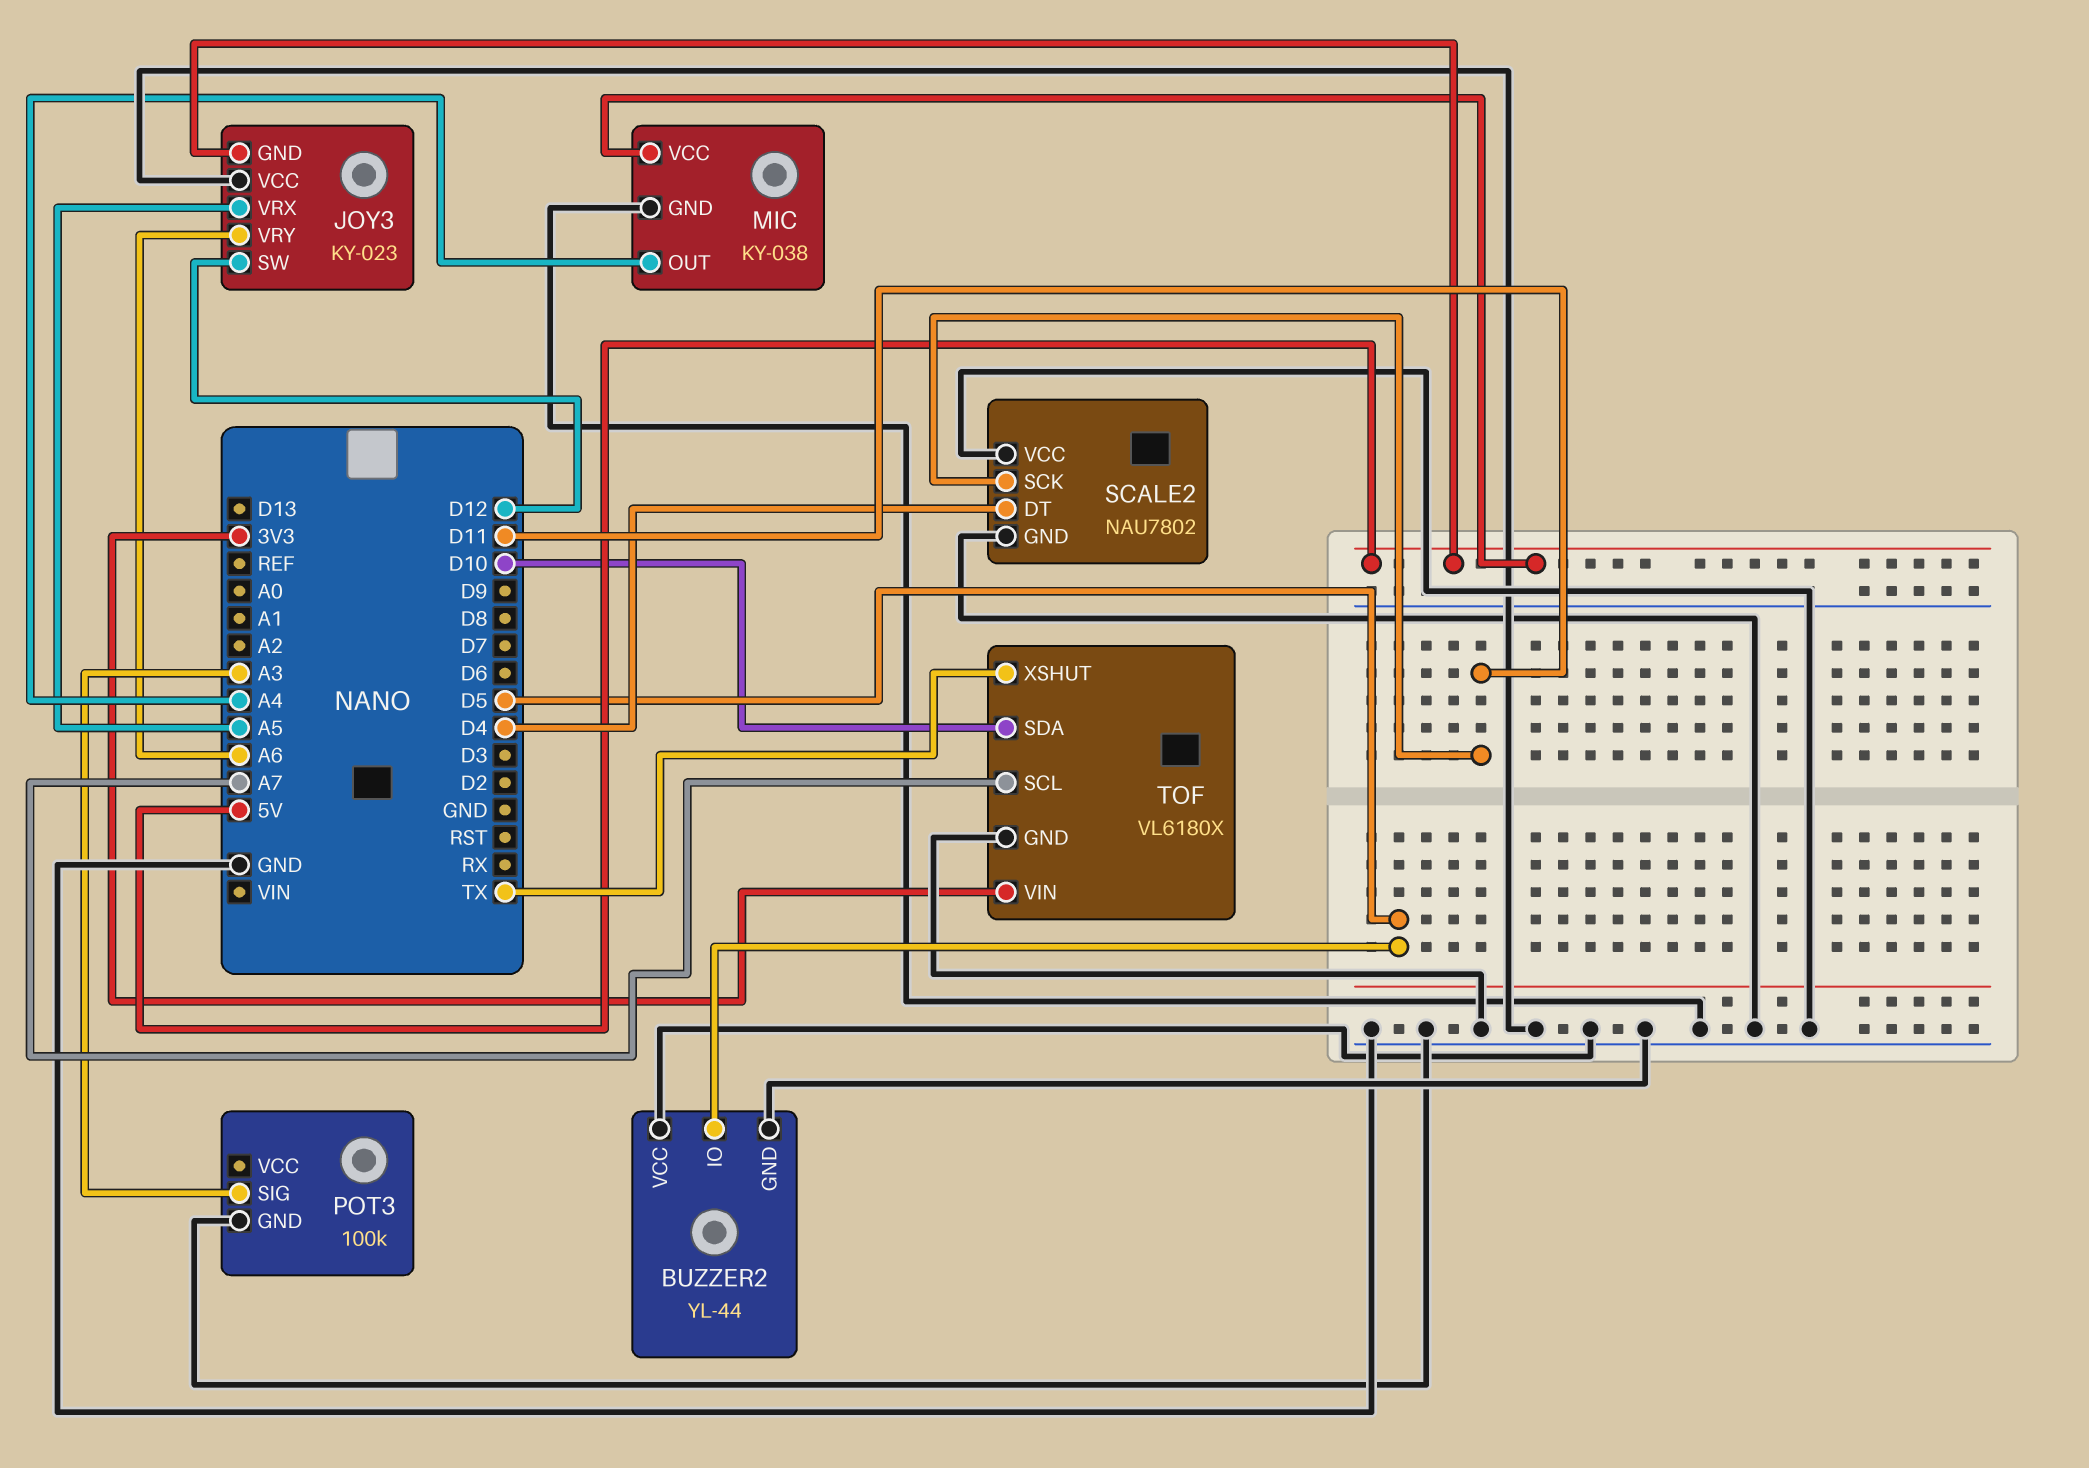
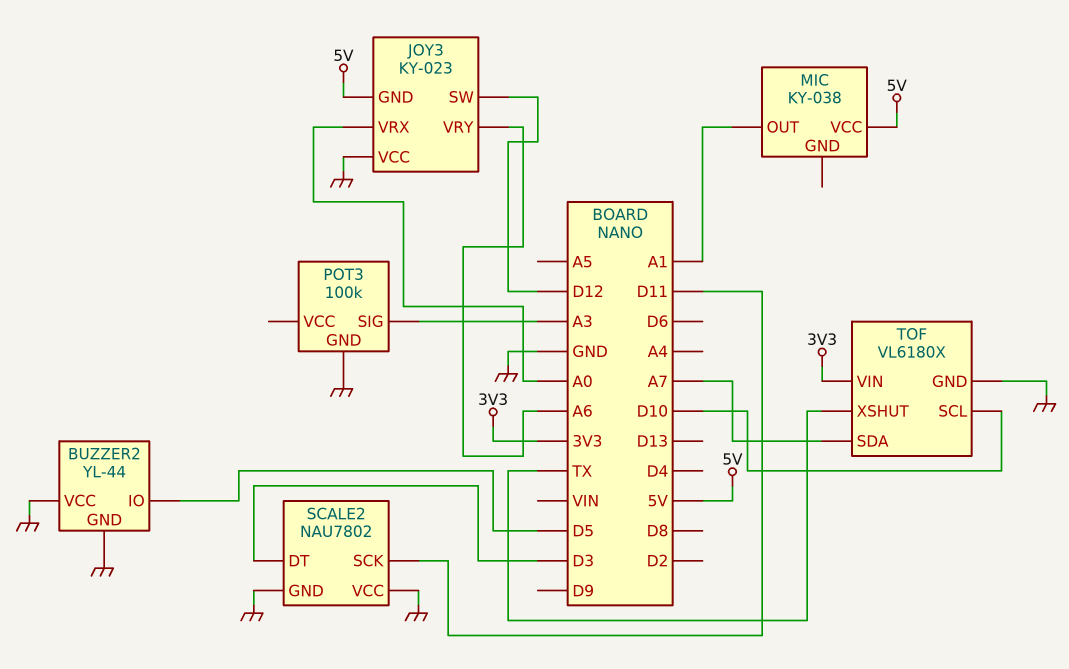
JOY3 pin VRX: A5 -> A0
MIC pin GND: GND -> none
MIC pin OUT: A4 -> A1
SCALE2 pin DT: D4 -> D3
TOF pin SCL: A7 -> D10
TOF pin SDA: D10 -> A7

